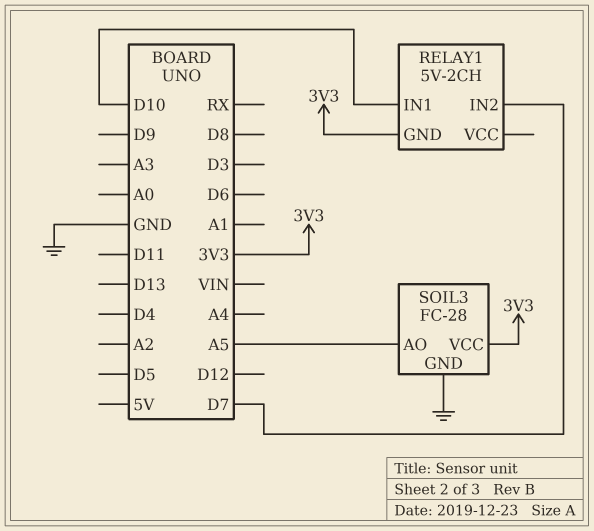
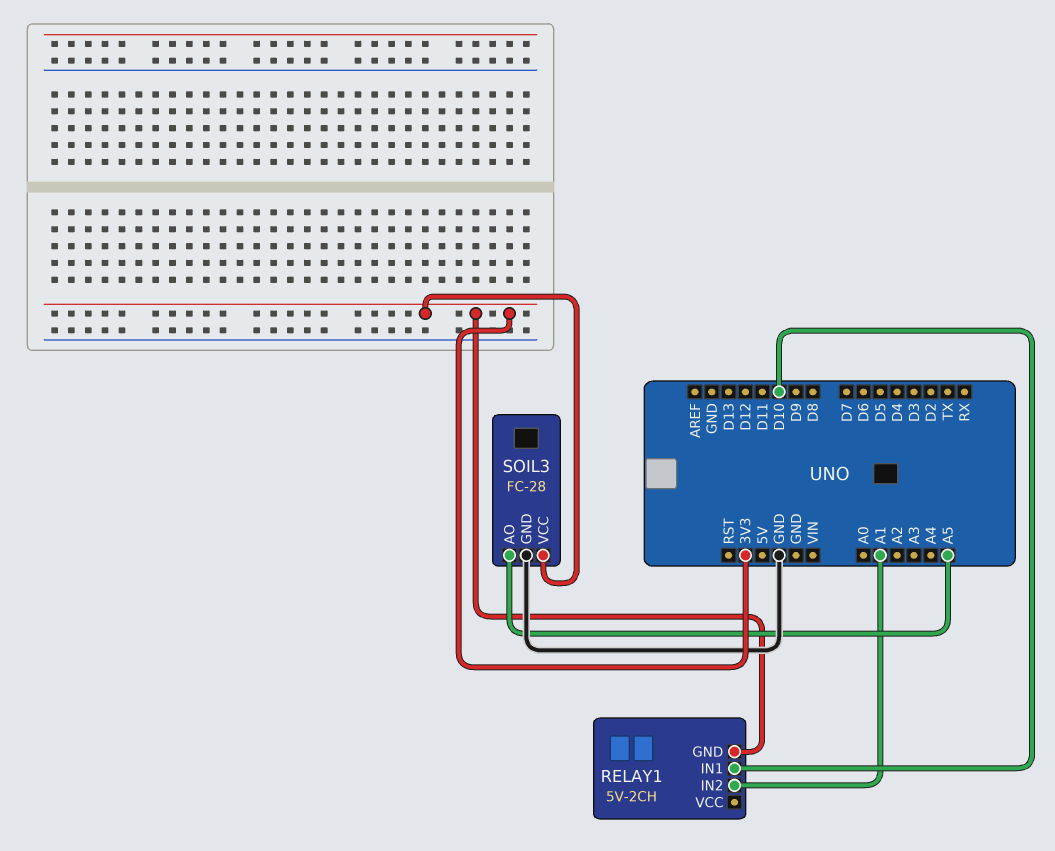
RELAY1 pin IN2: D7 -> A1

